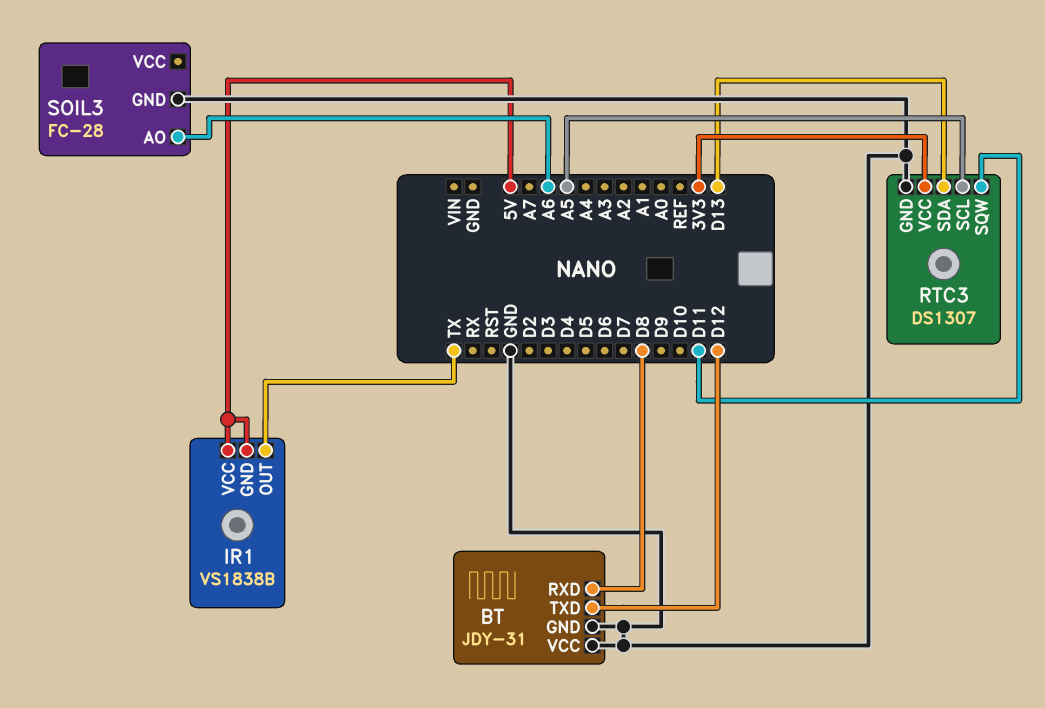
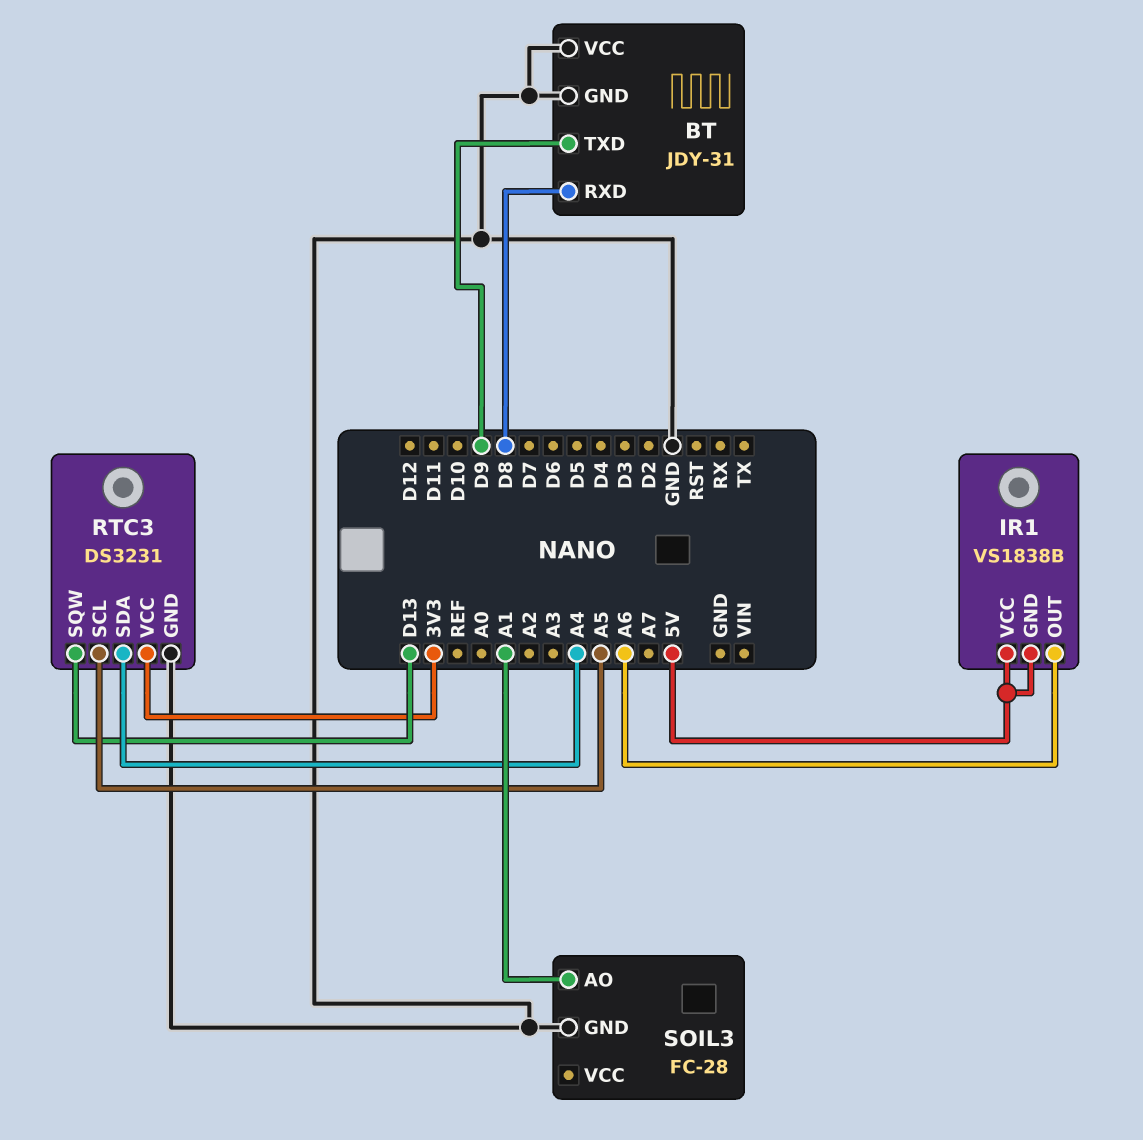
BT pin TXD: D12 -> D9
IR1 pin OUT: TX -> A6
RTC3: DS1307 -> DS3231
RTC3 pin SDA: D13 -> A4
RTC3 pin SQW: D11 -> D13
SOIL3 pin AO: A6 -> A1

